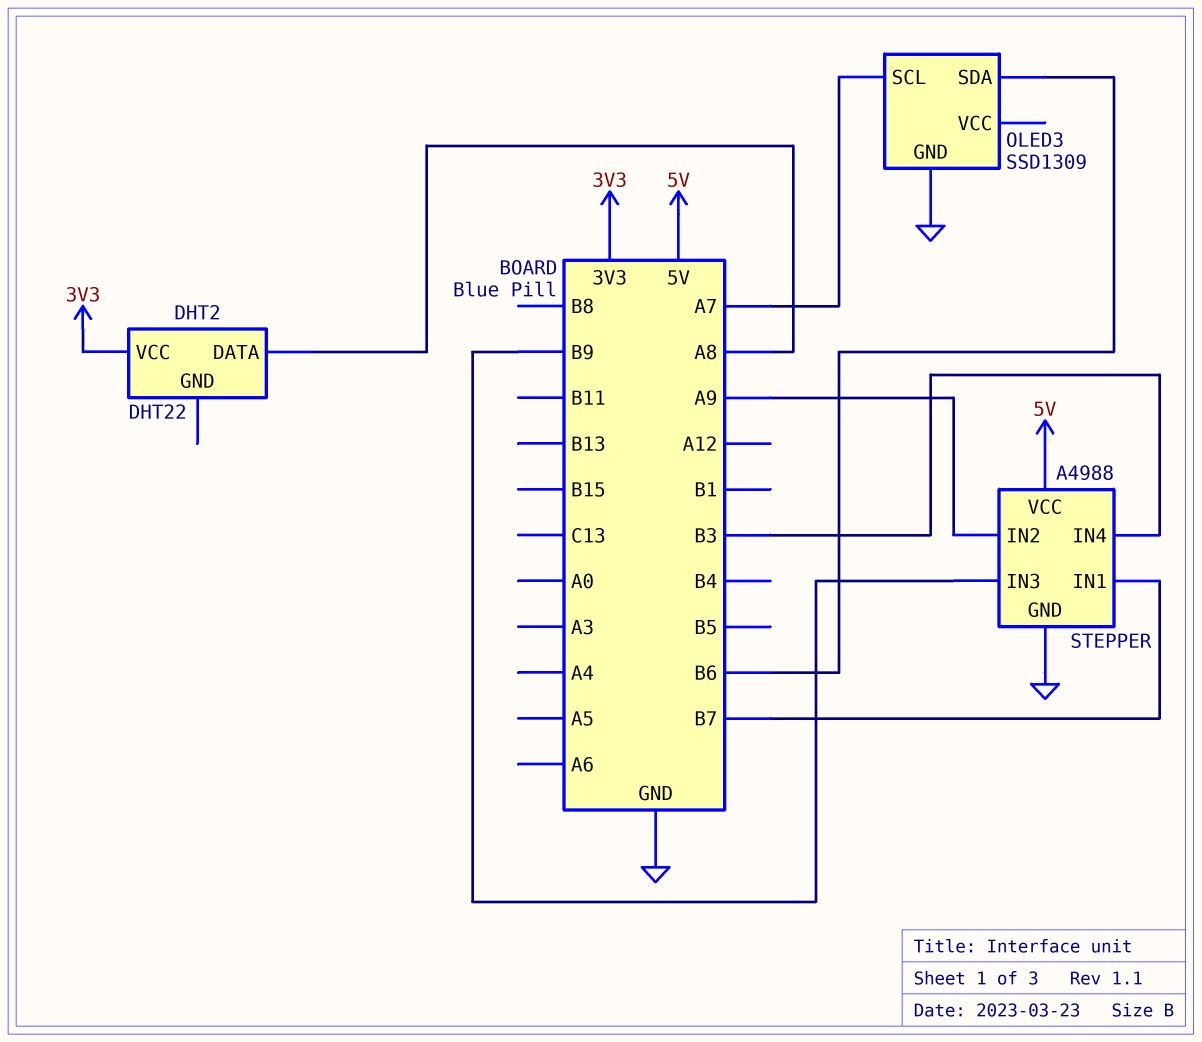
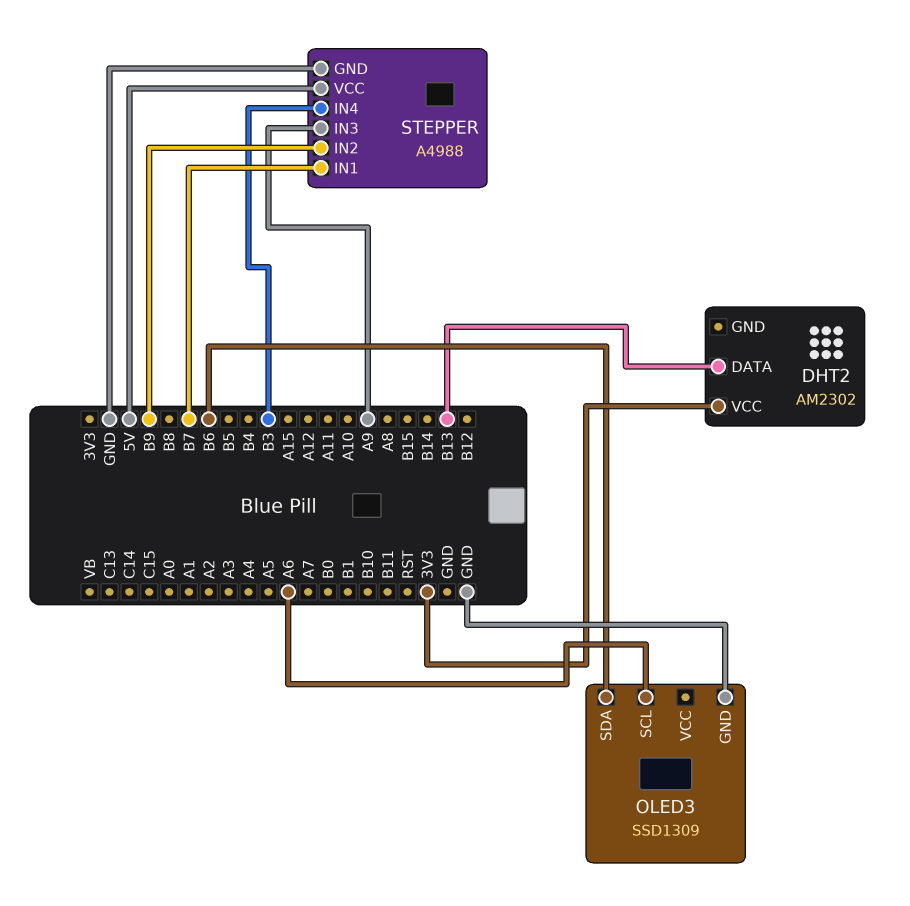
DHT2: DHT22 -> AM2302
DHT2 pin DATA: A8 -> B13
OLED3 pin SCL: A7 -> A6
STEPPER pin IN2: A9 -> B9
STEPPER pin IN3: B9 -> A9

